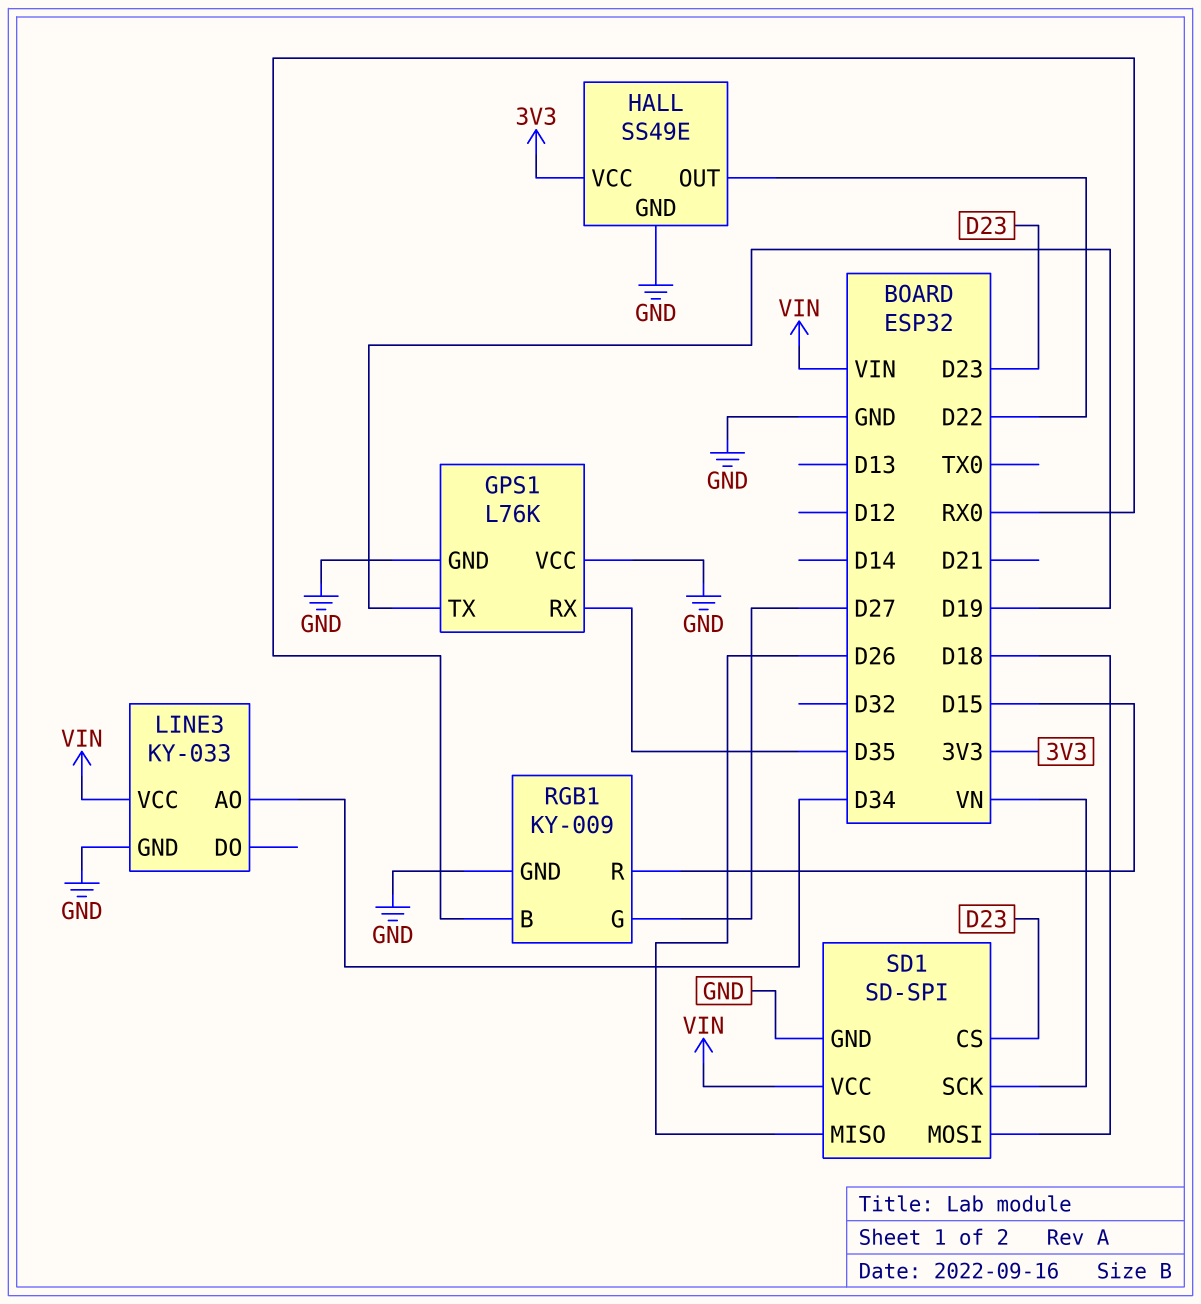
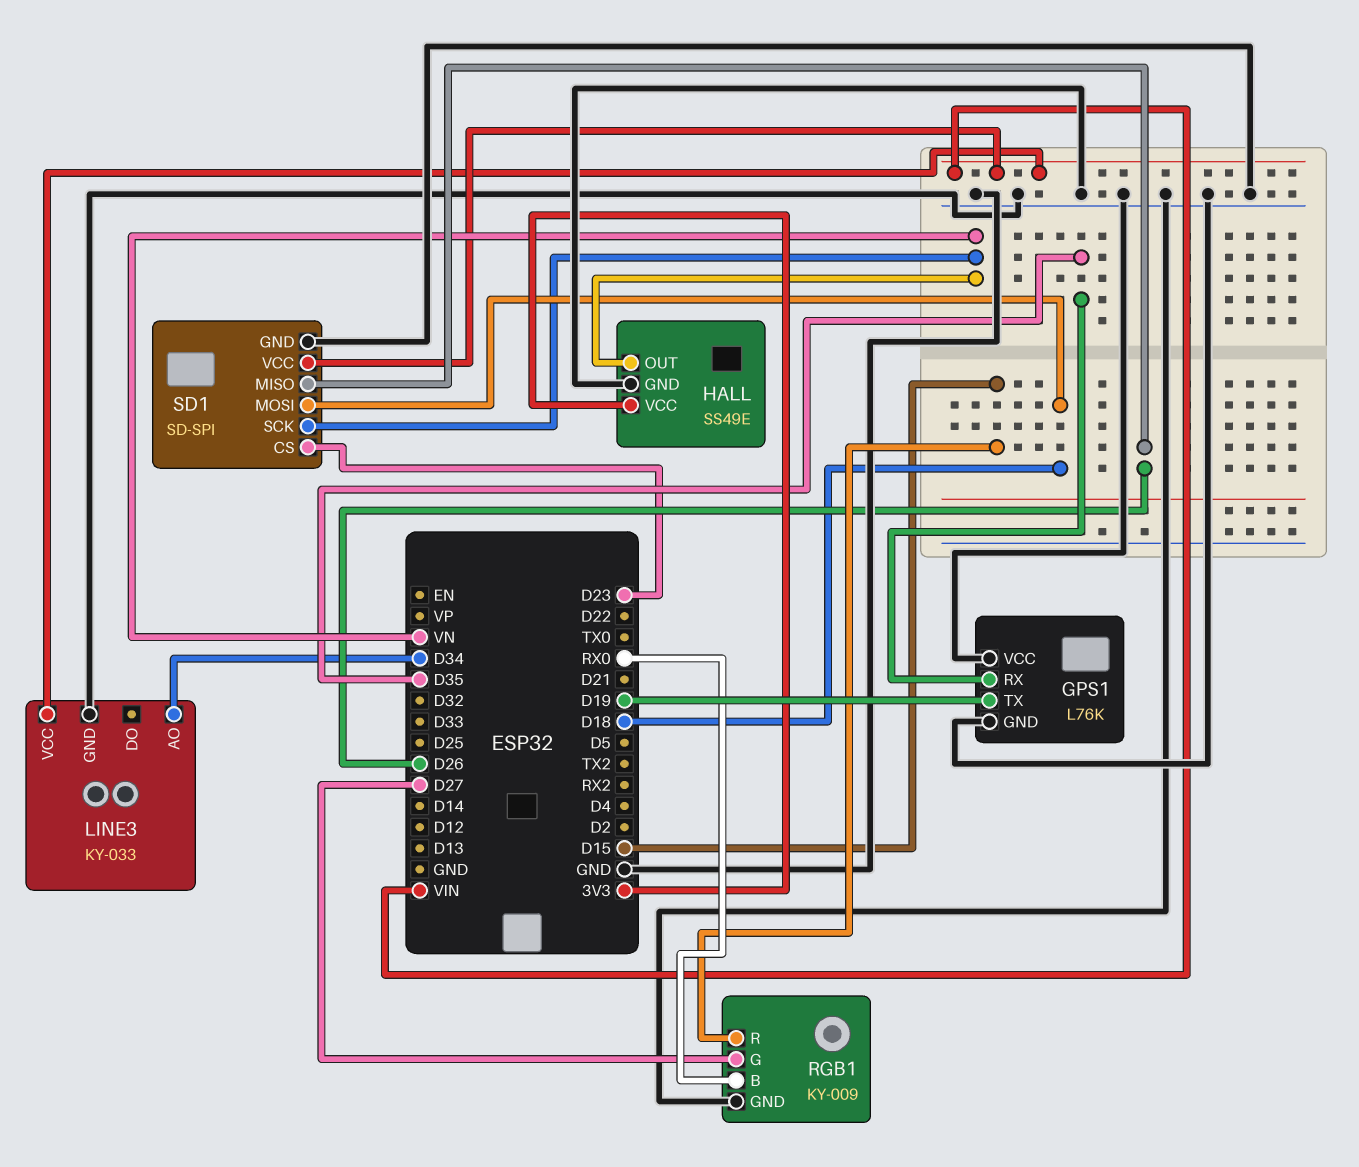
HALL pin OUT: D22 -> VN

